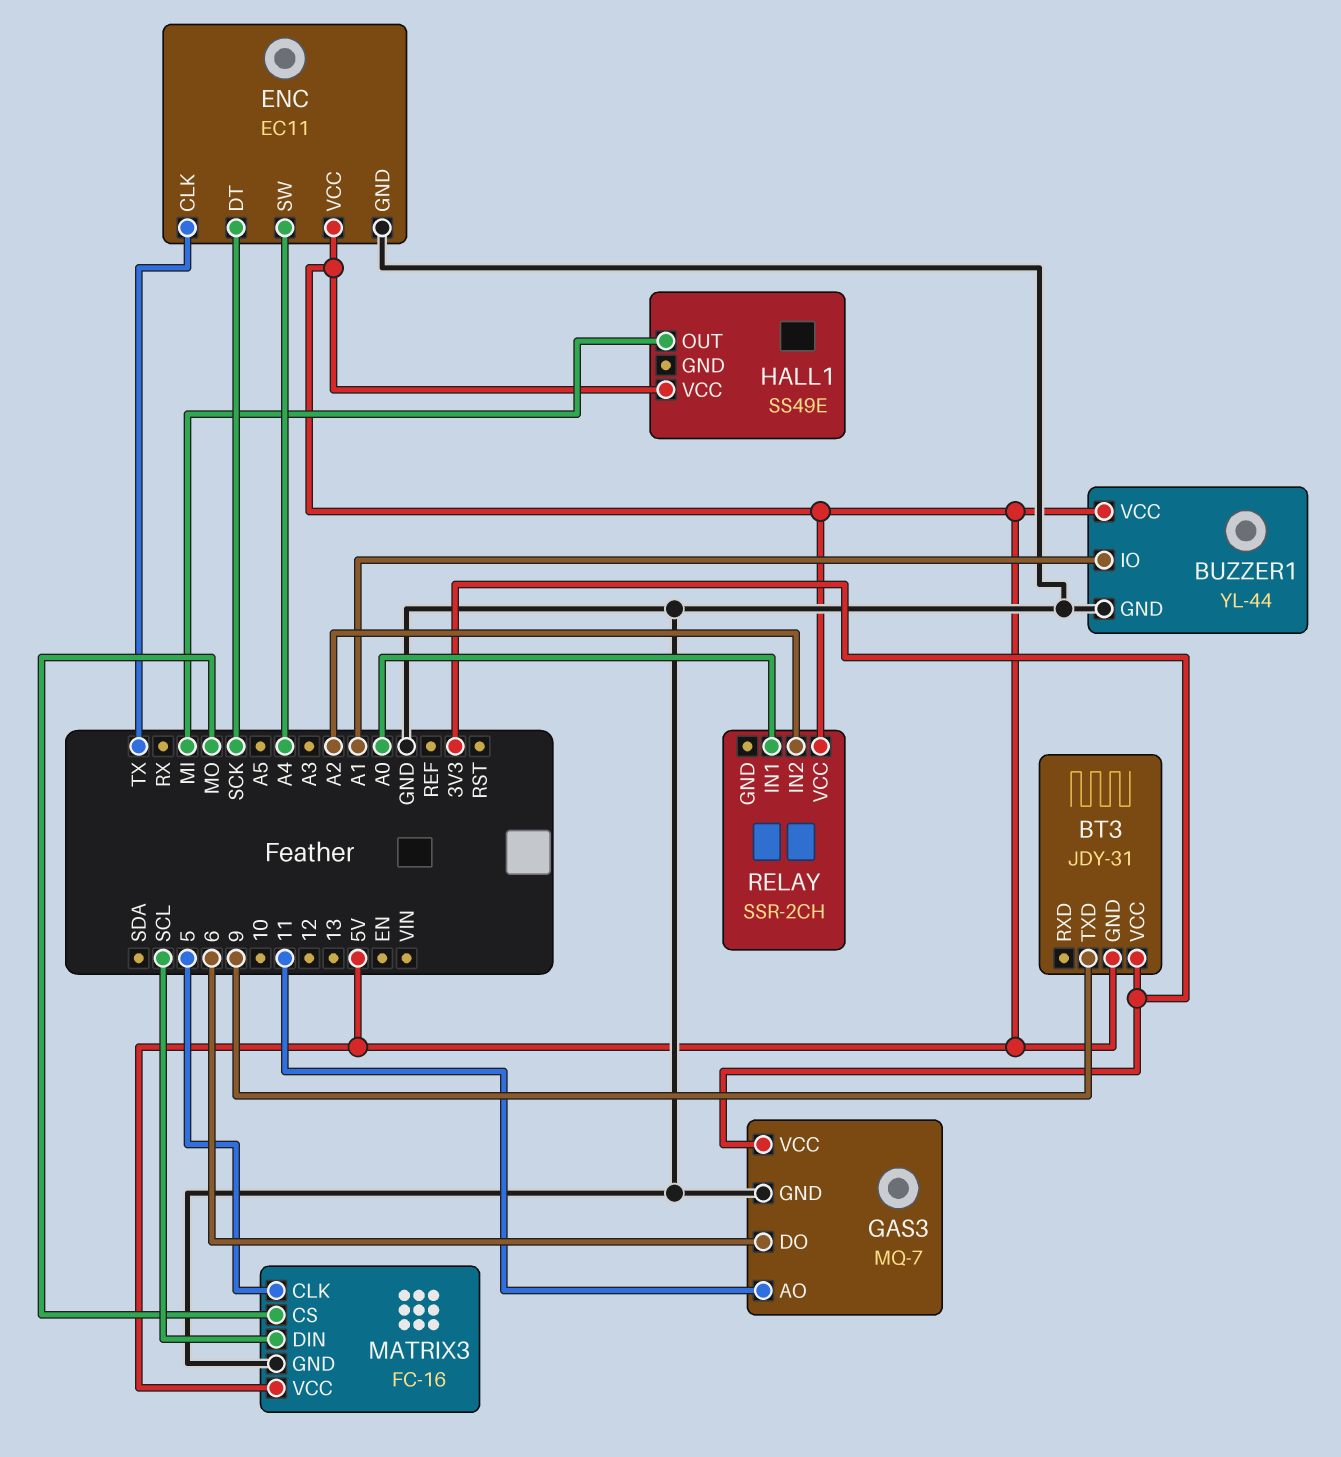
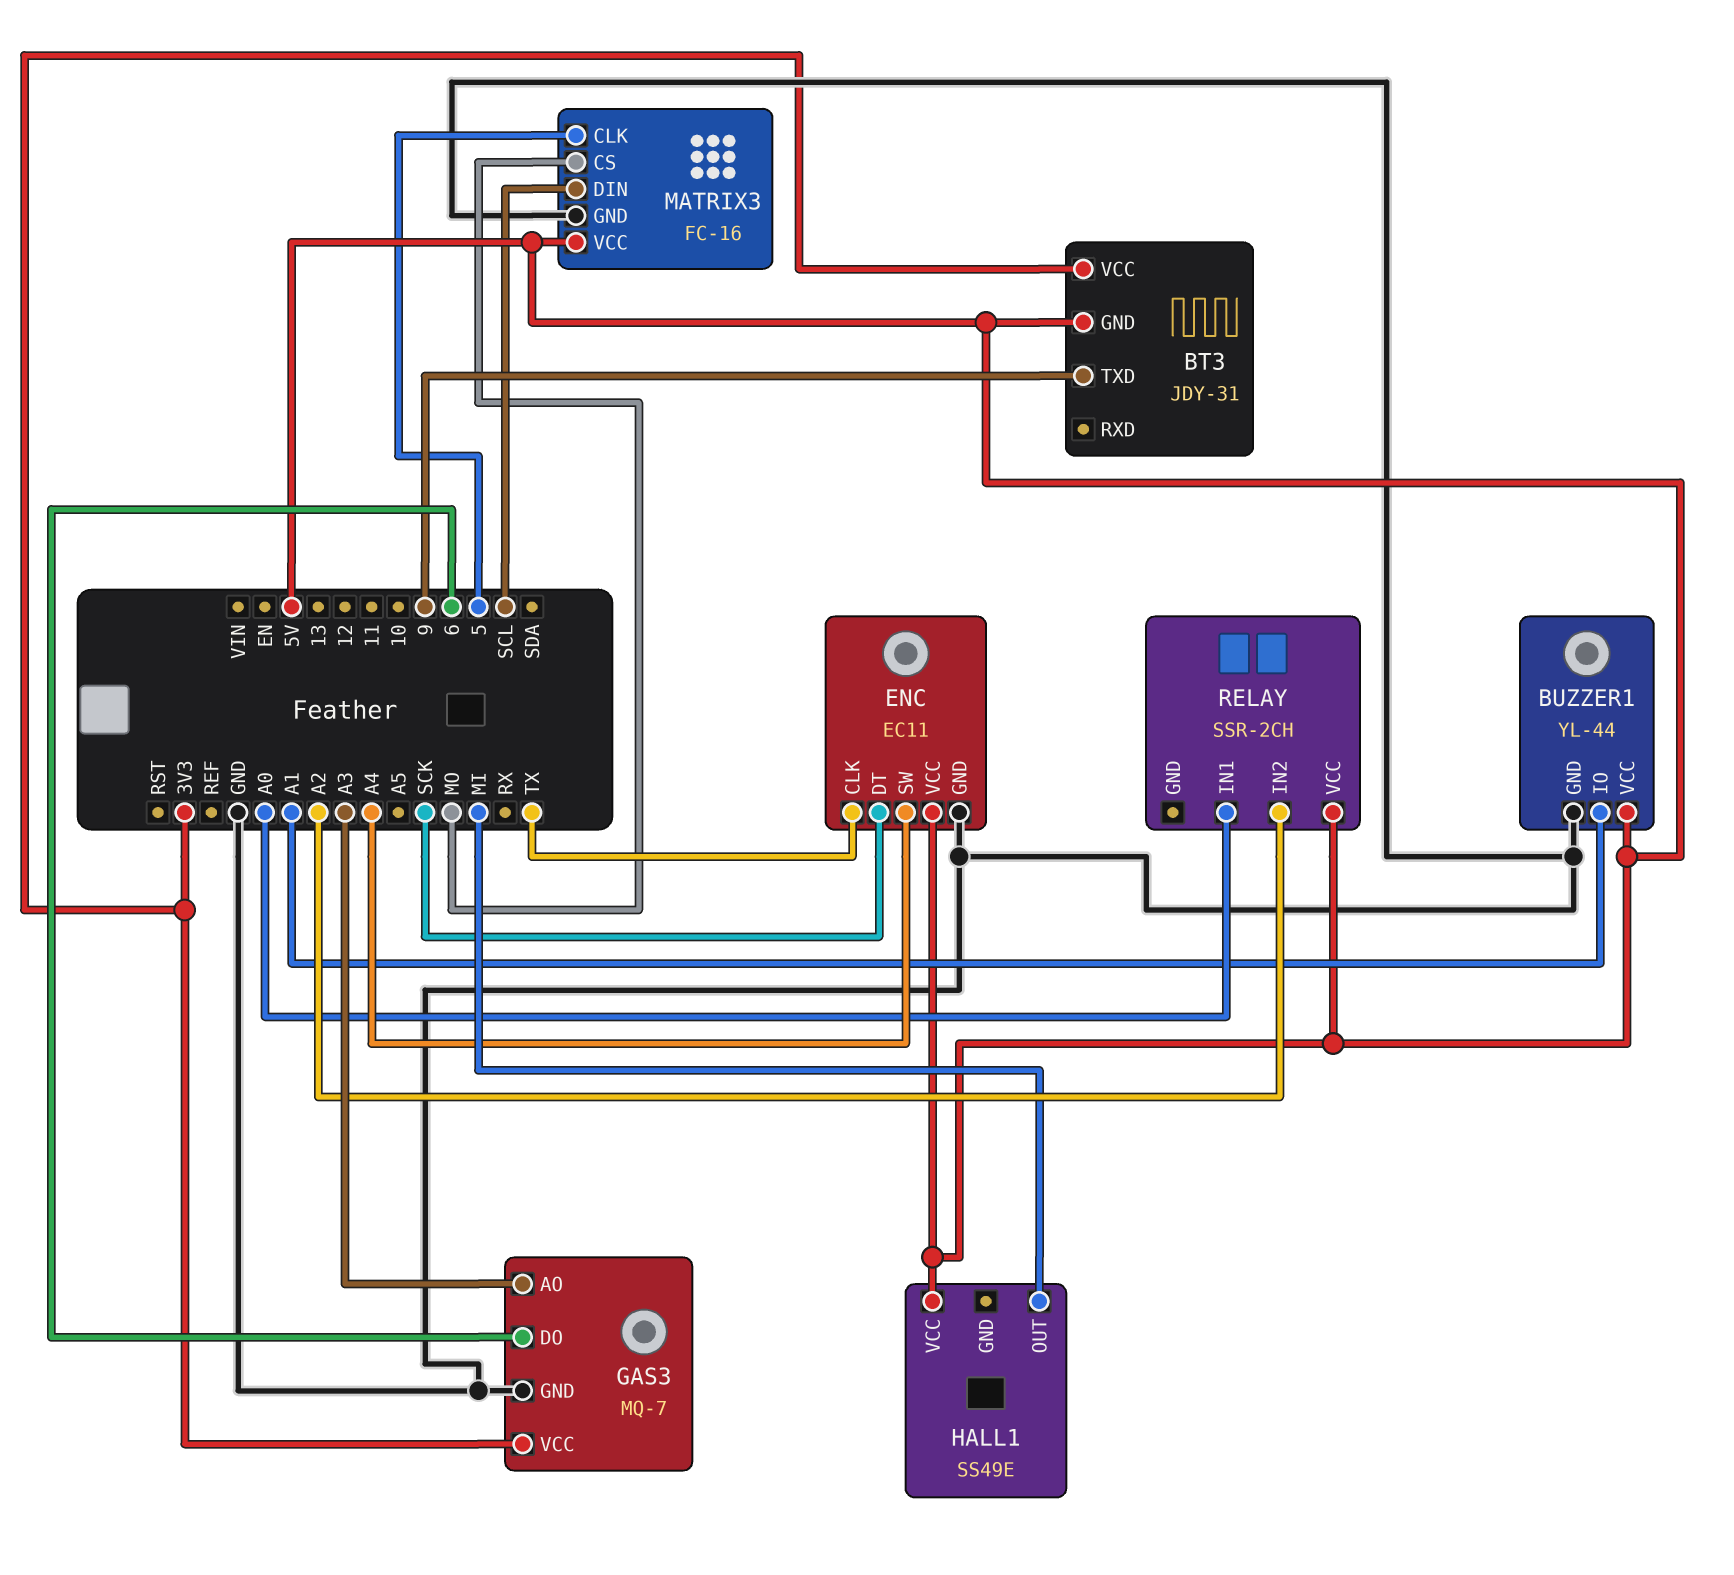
GAS3 pin AO: 11 -> A3

